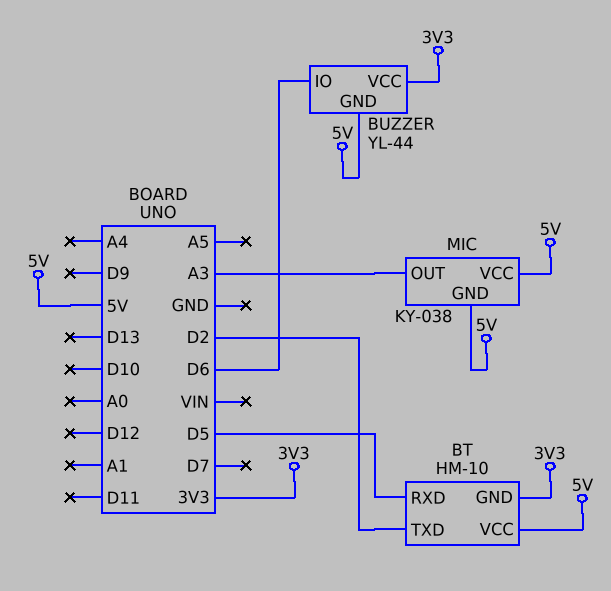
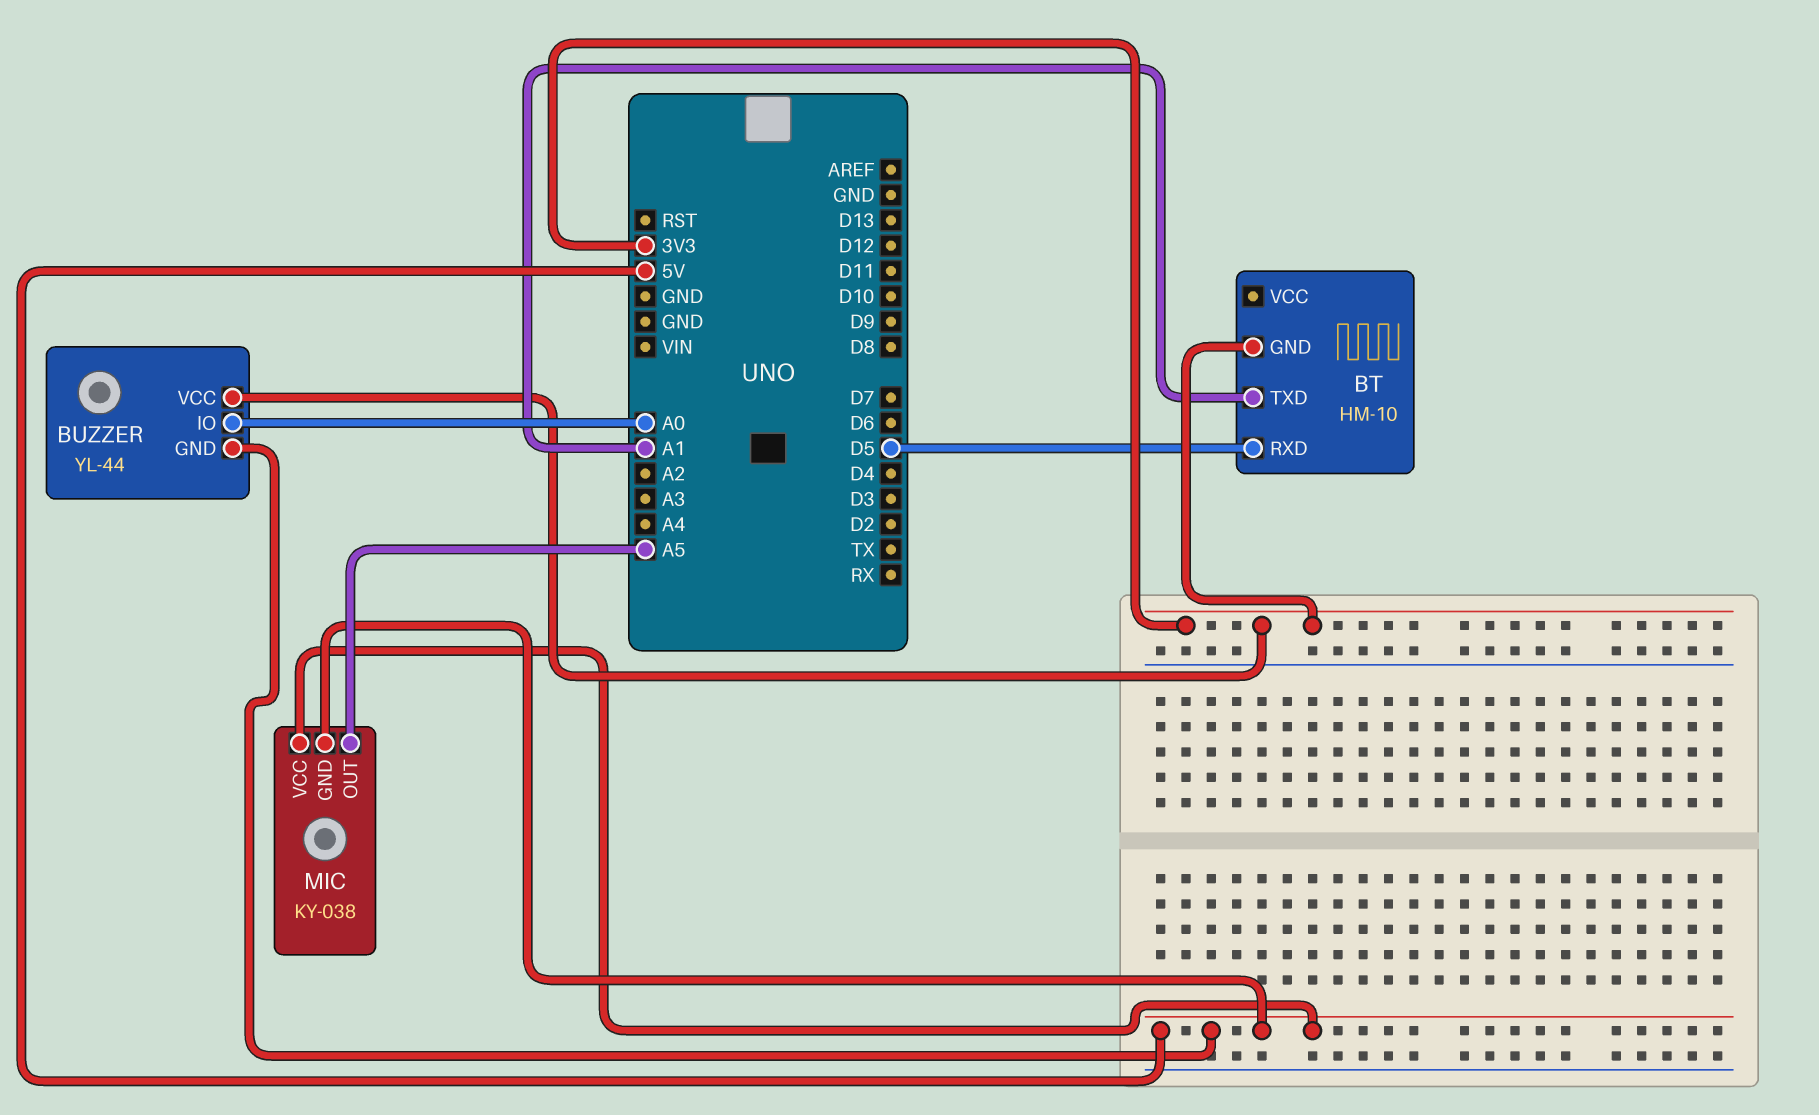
BT pin TXD: D2 -> A1
BT pin VCC: 5V -> none
BUZZER pin IO: D6 -> A0
MIC pin OUT: A3 -> A5

